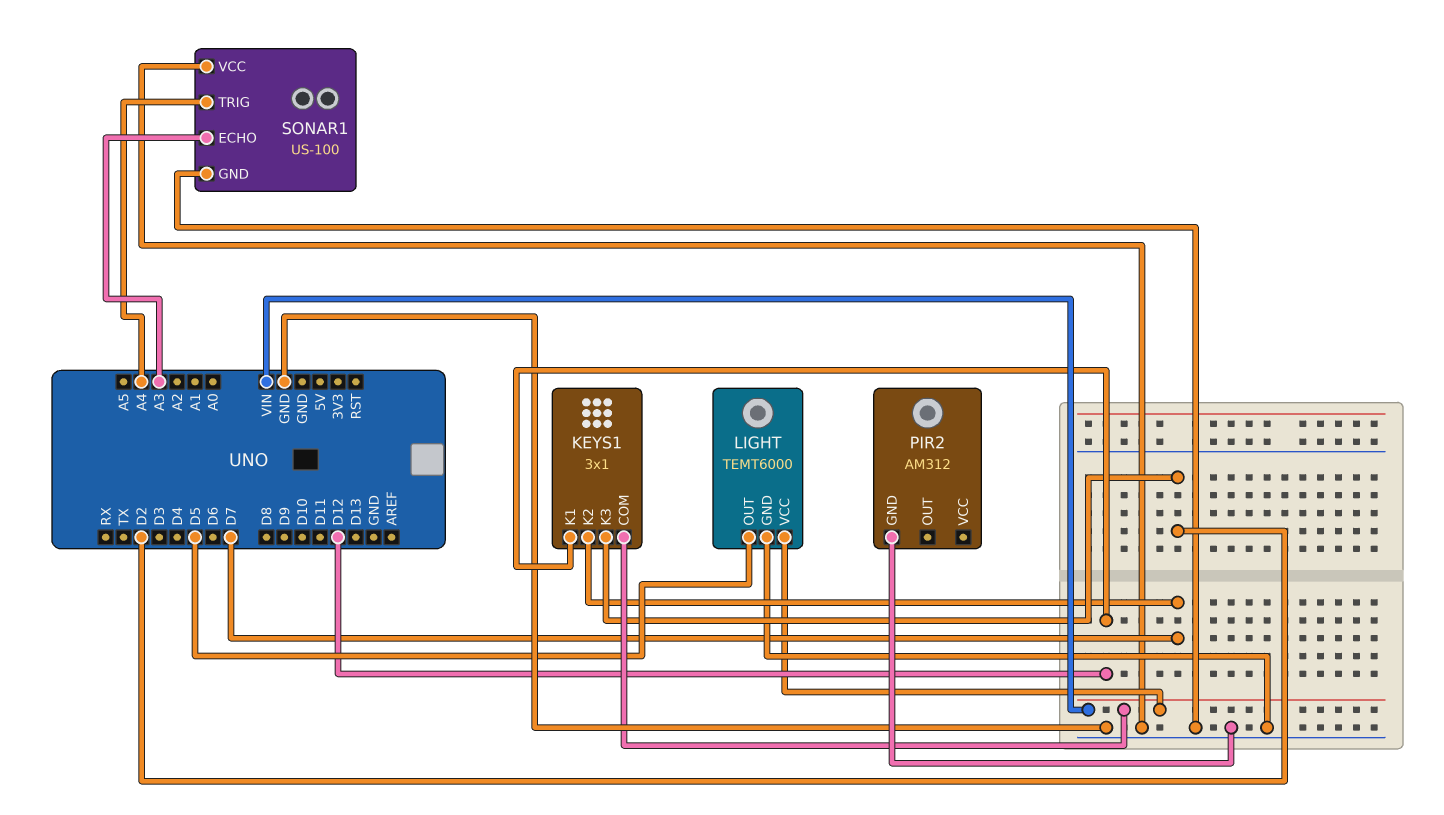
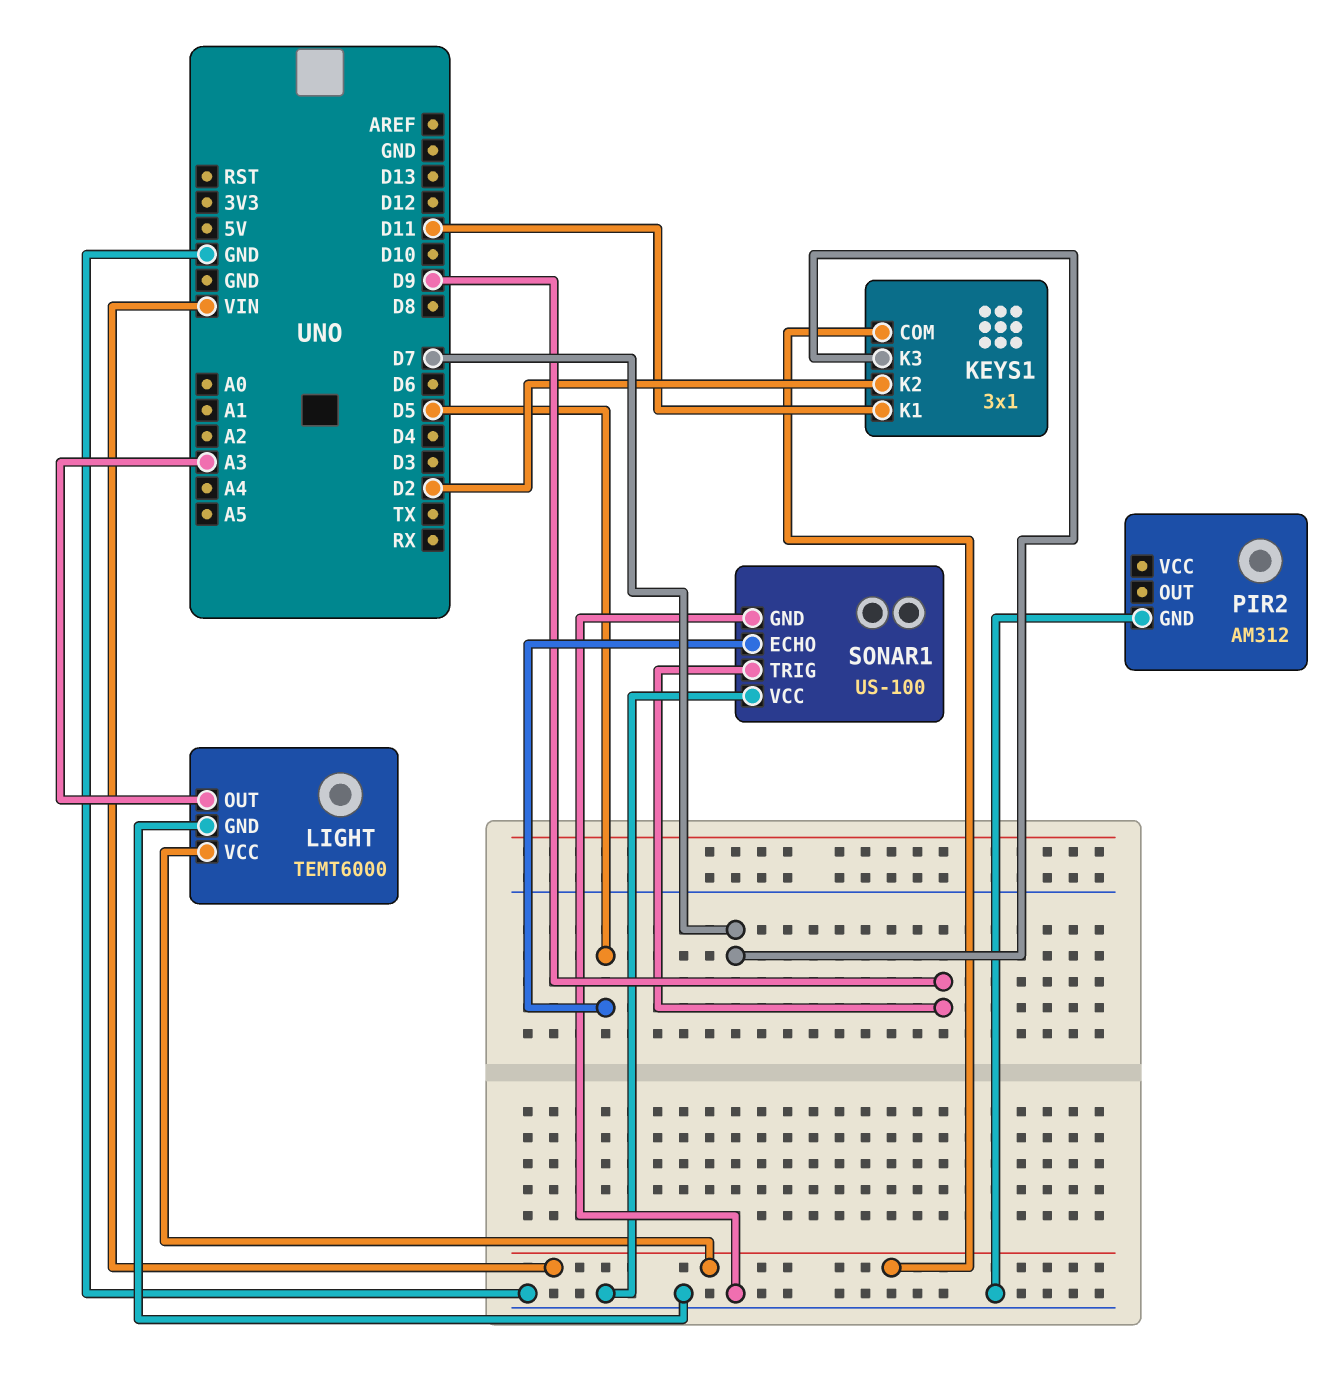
KEYS1 pin K1: D12 -> D11
KEYS1 pin K2: D7 -> D2
KEYS1 pin K3: D2 -> D7
LIGHT pin OUT: D5 -> A3
SONAR1 pin ECHO: A3 -> D5
SONAR1 pin TRIG: A4 -> D9

